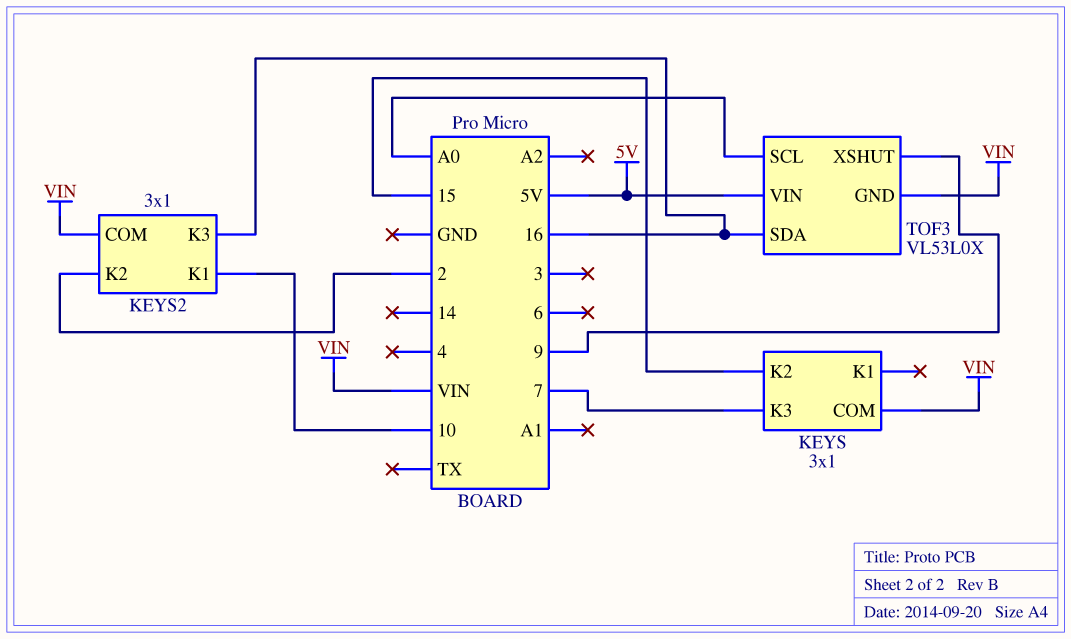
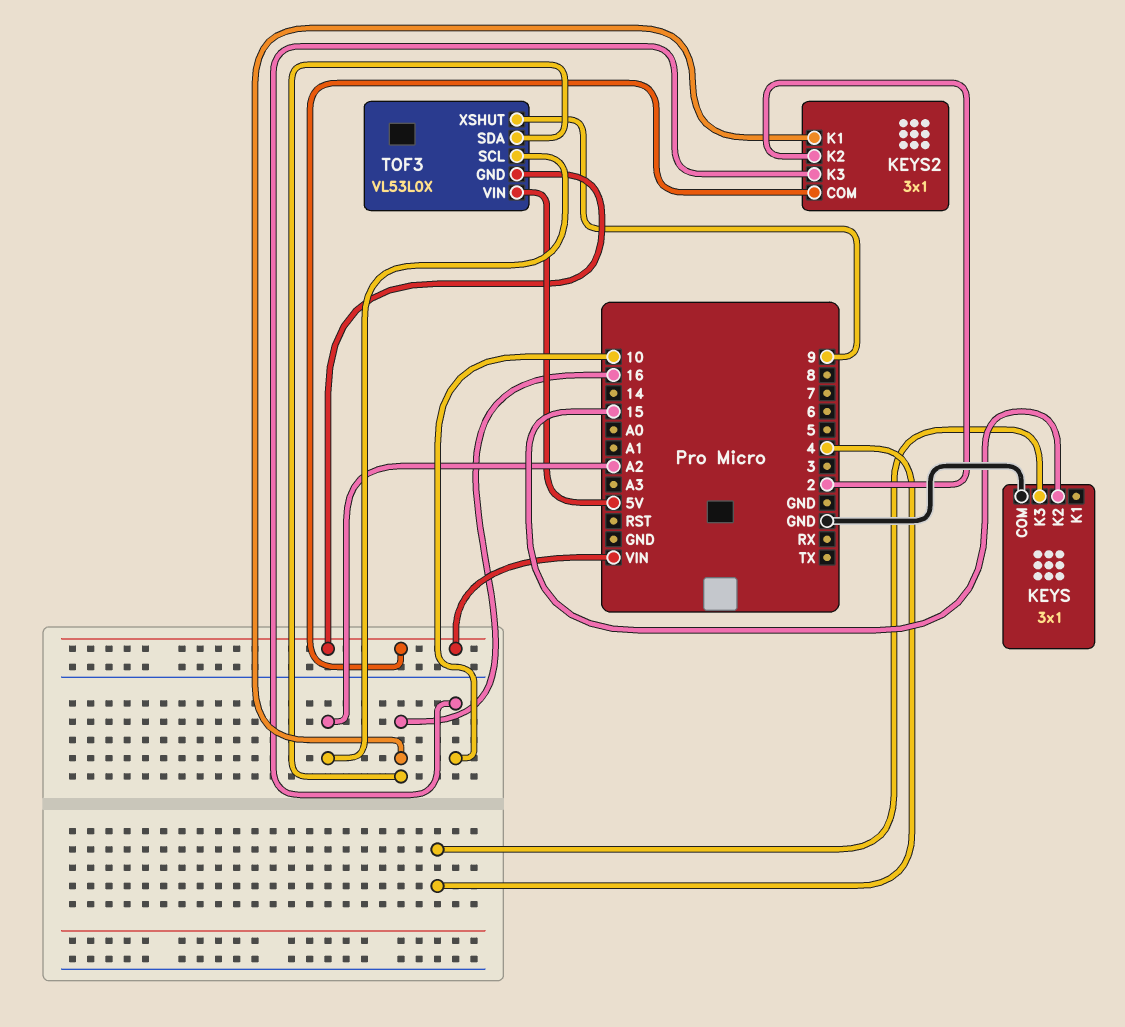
KEYS pin COM: VIN -> GND
KEYS pin K3: 7 -> 4
KEYS2 pin K1: 10 -> 16
KEYS2 pin K3: 16 -> 10
TOF3 pin SCL: A0 -> A2

